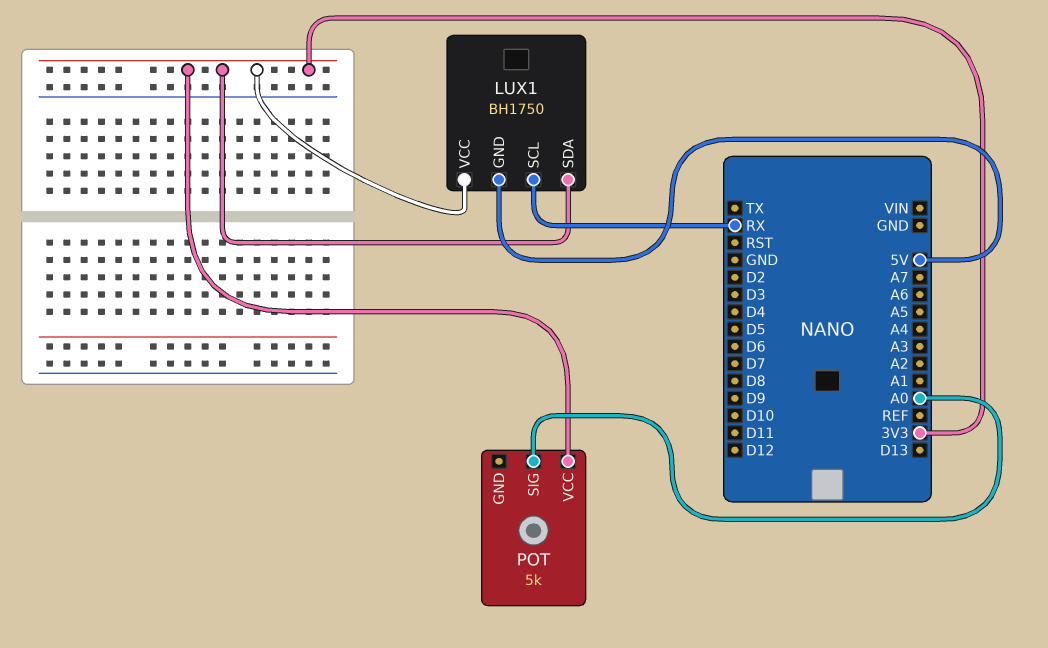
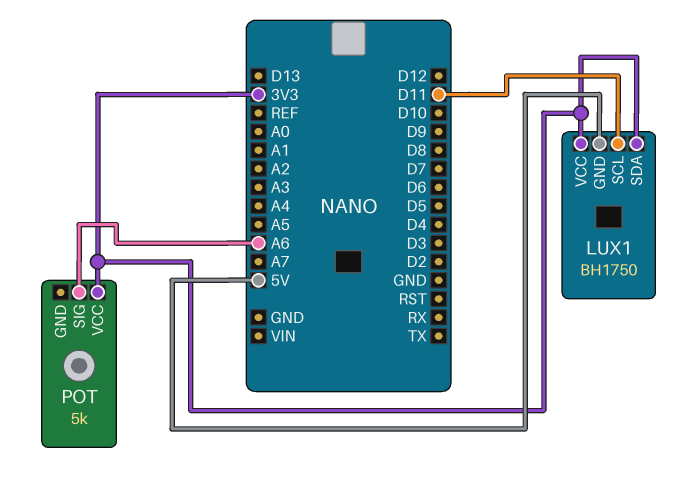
LUX1 pin SCL: RX -> D11
POT pin SIG: A0 -> A6

